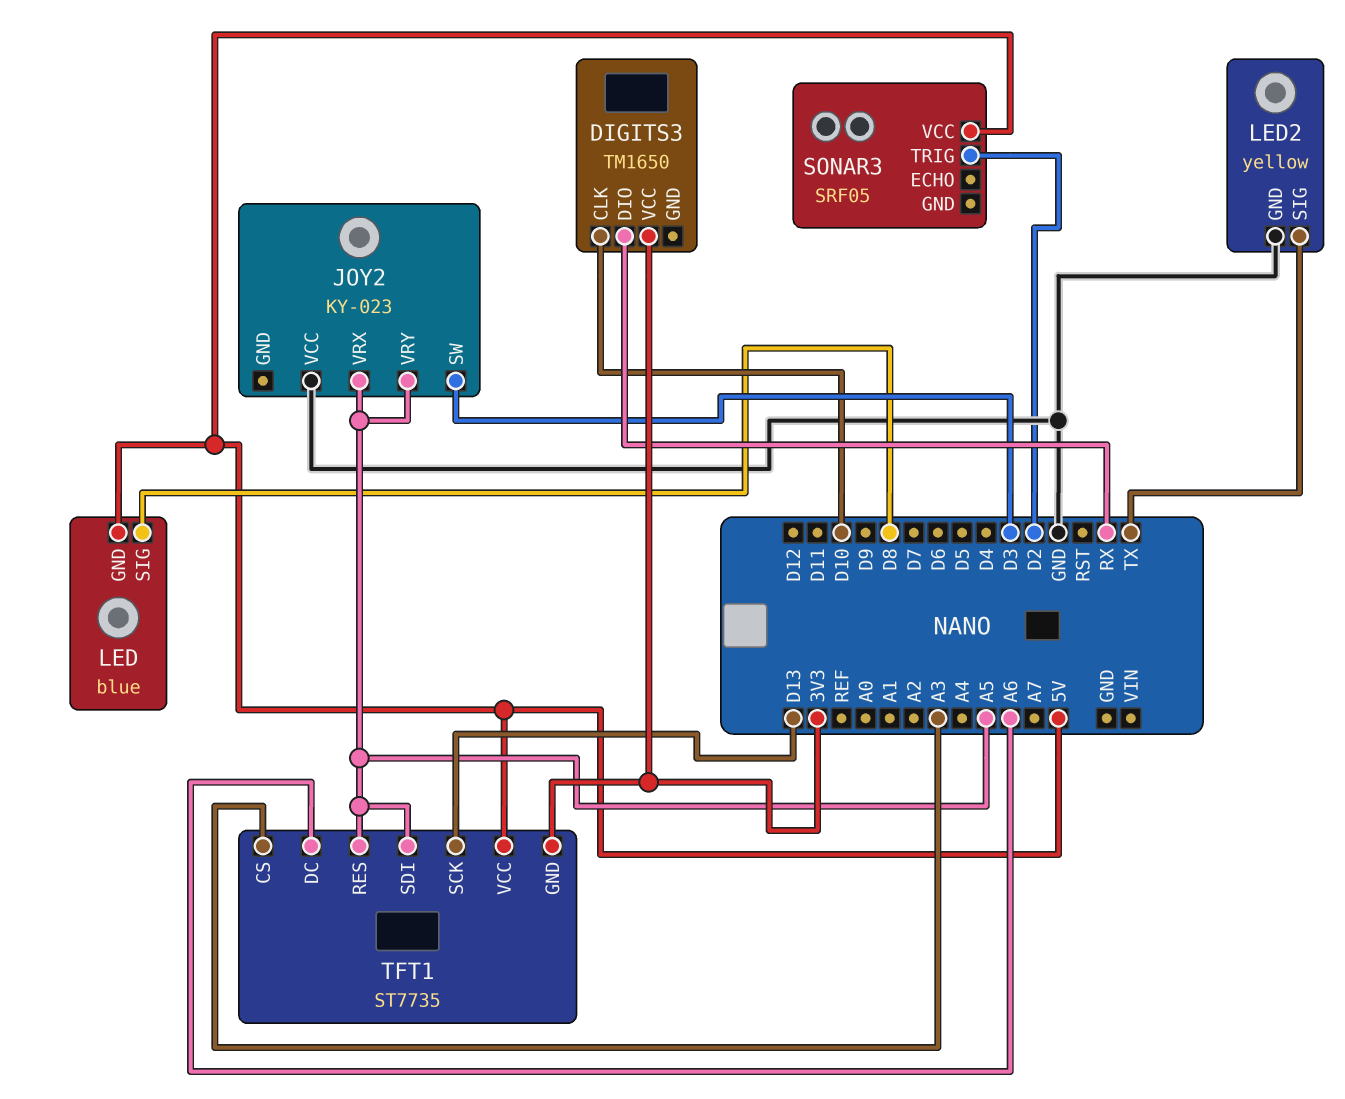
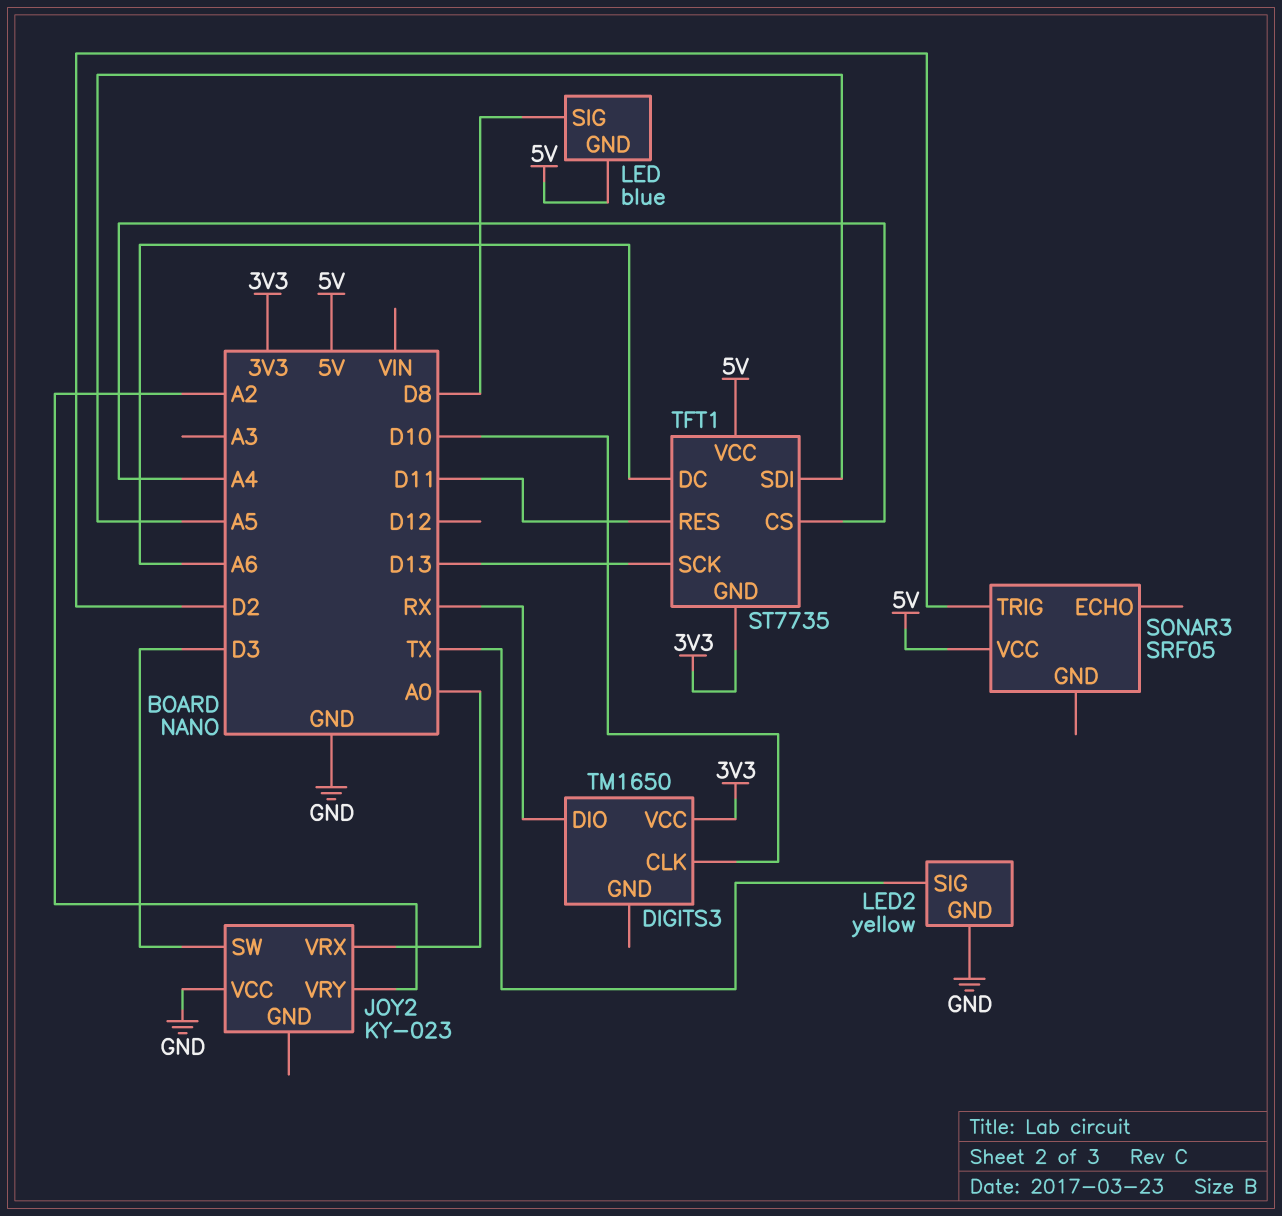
JOY2 pin VRX: A5 -> A0
JOY2 pin VRY: A5 -> A2
TFT1 pin CS: A3 -> A4
TFT1 pin RES: A5 -> D11

